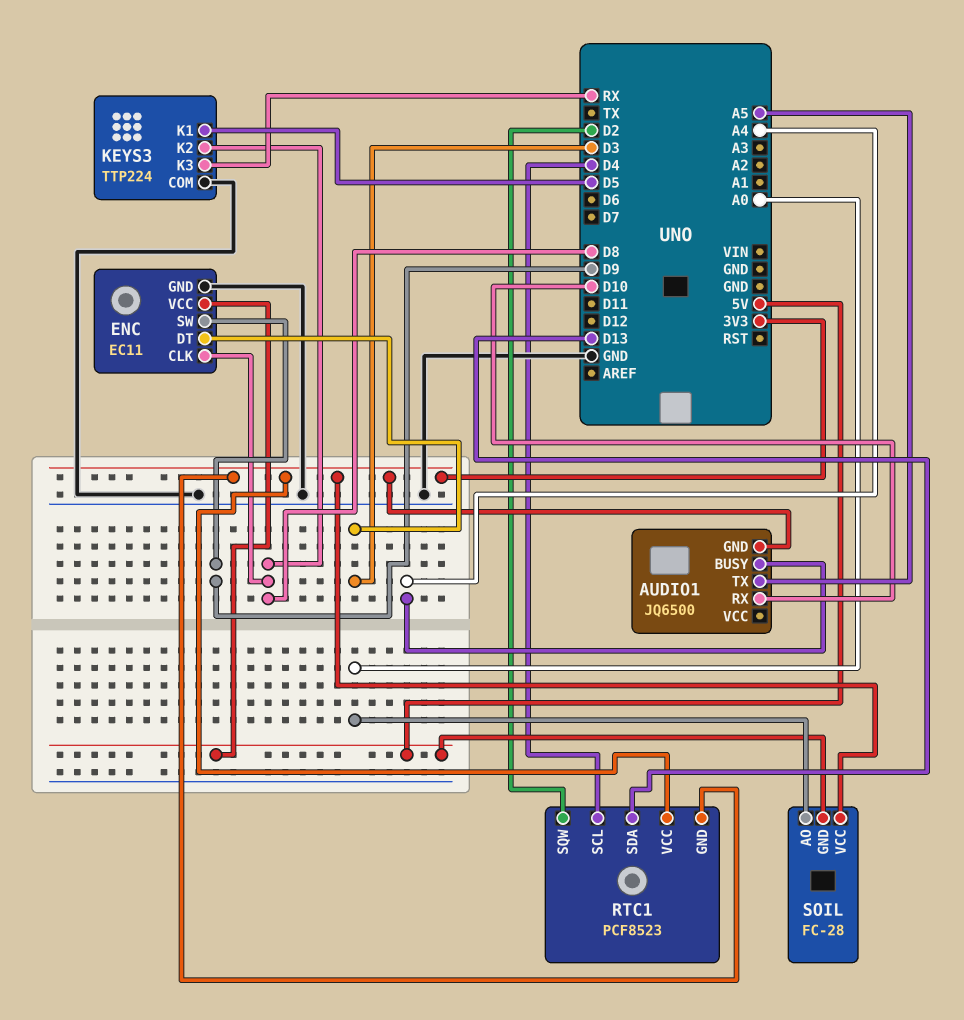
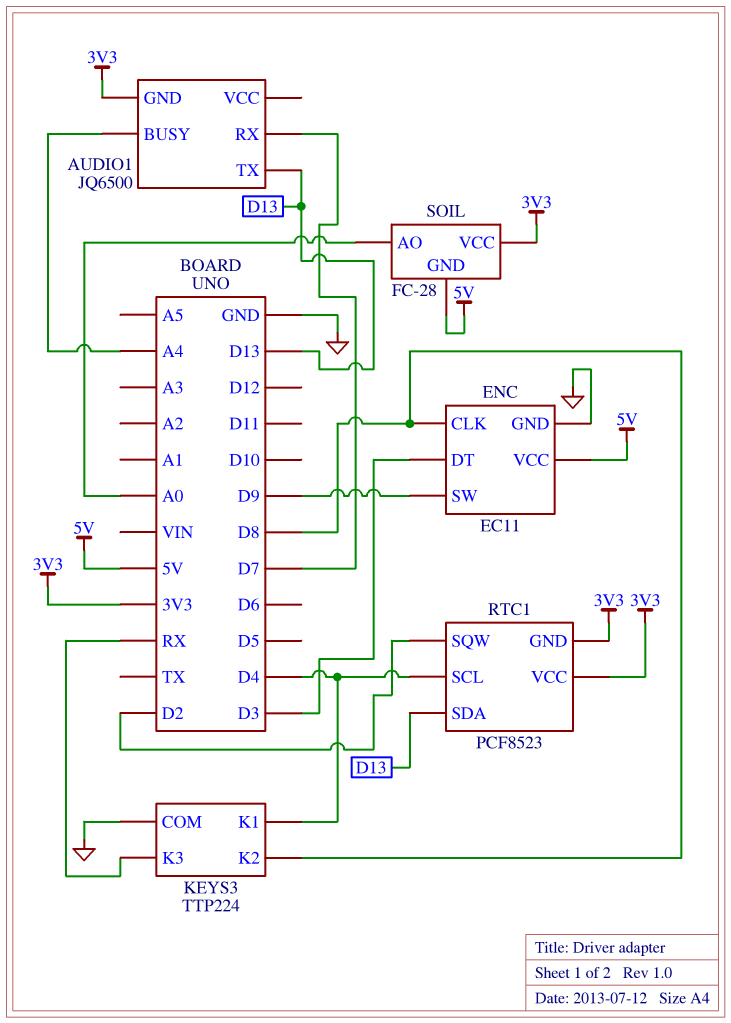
AUDIO1 pin RX: D10 -> D7
AUDIO1 pin TX: A5 -> D13
KEYS3 pin K1: D5 -> D4

